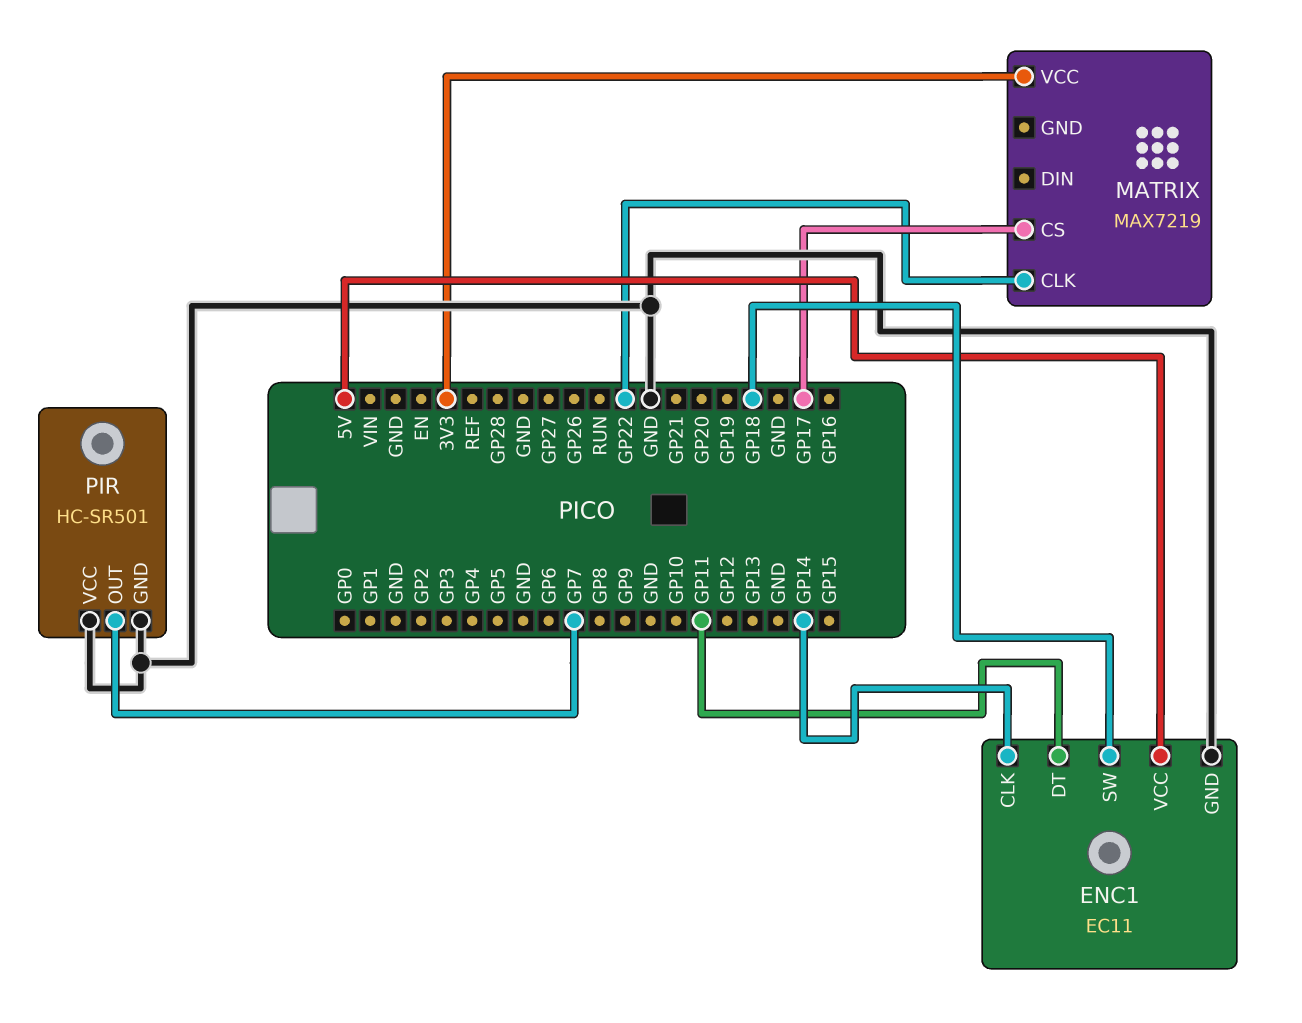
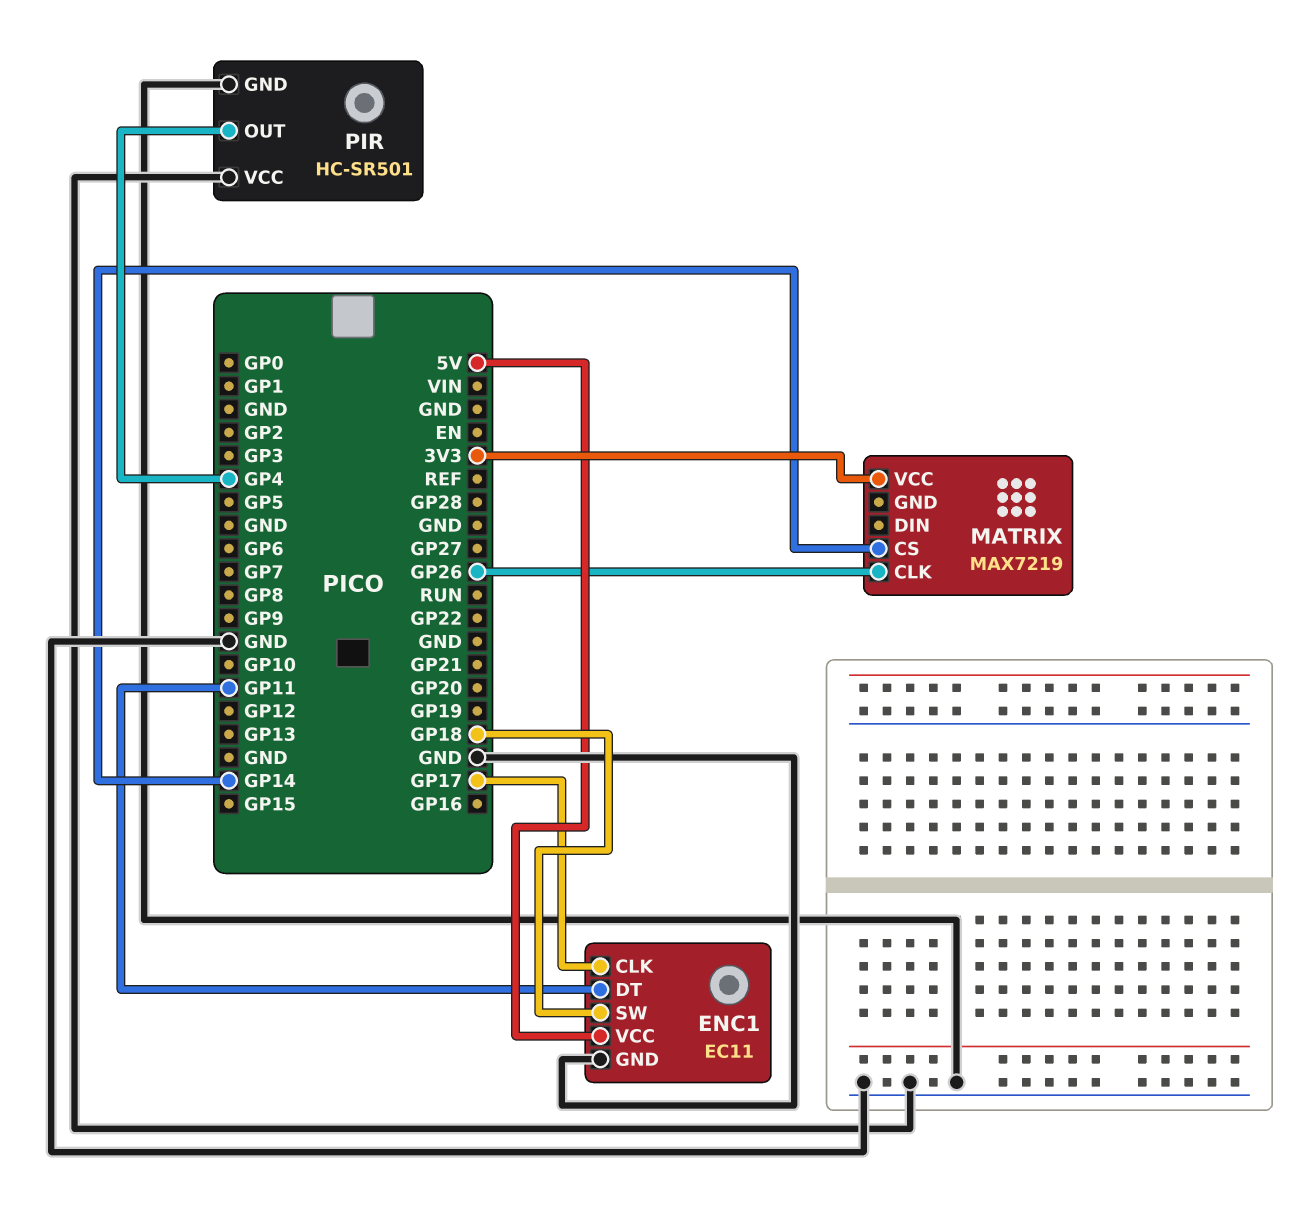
ENC1 pin CLK: GP14 -> GP17
MATRIX pin CLK: GP22 -> GP26
MATRIX pin CS: GP17 -> GP14
PIR pin OUT: GP7 -> GP4

